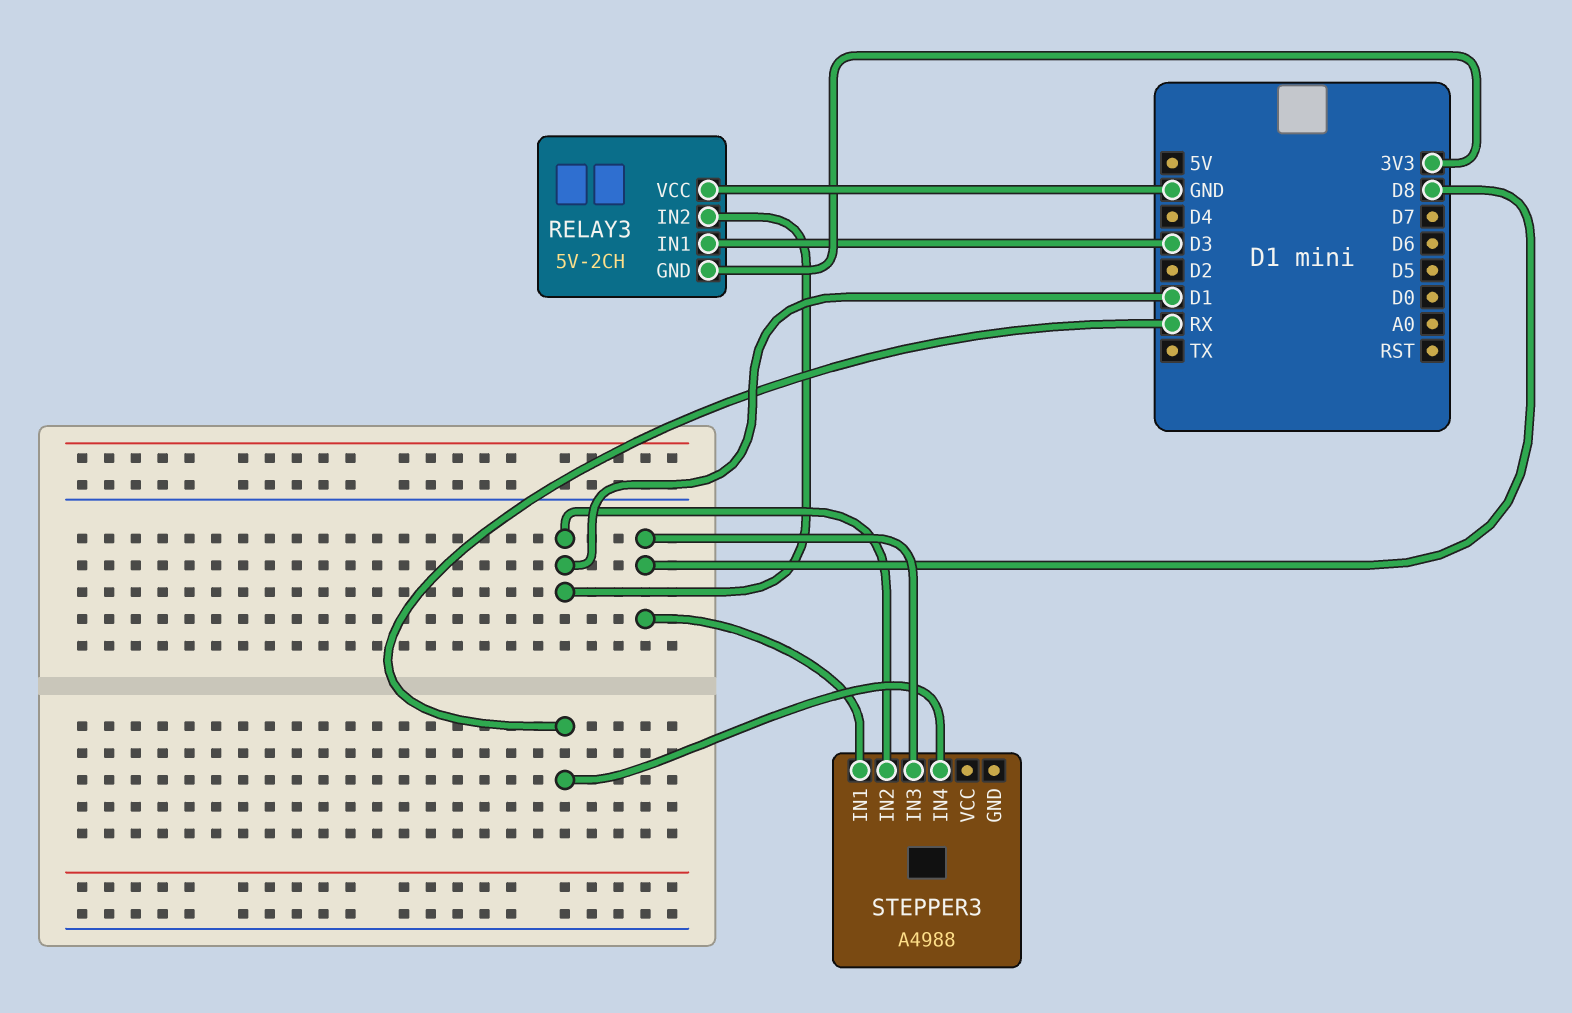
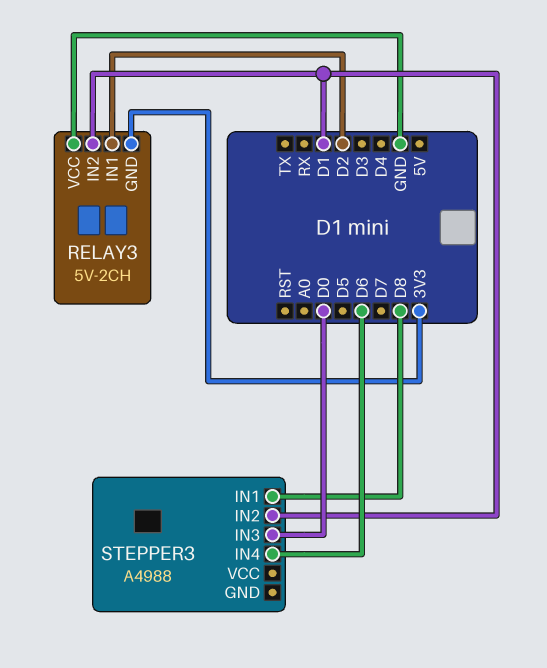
RELAY3 pin IN1: D3 -> D2
STEPPER3 pin IN3: D8 -> D0
STEPPER3 pin IN4: RX -> D6

